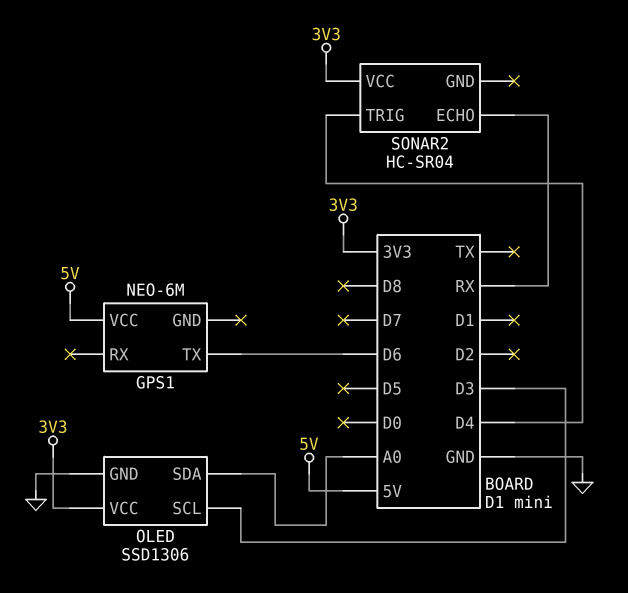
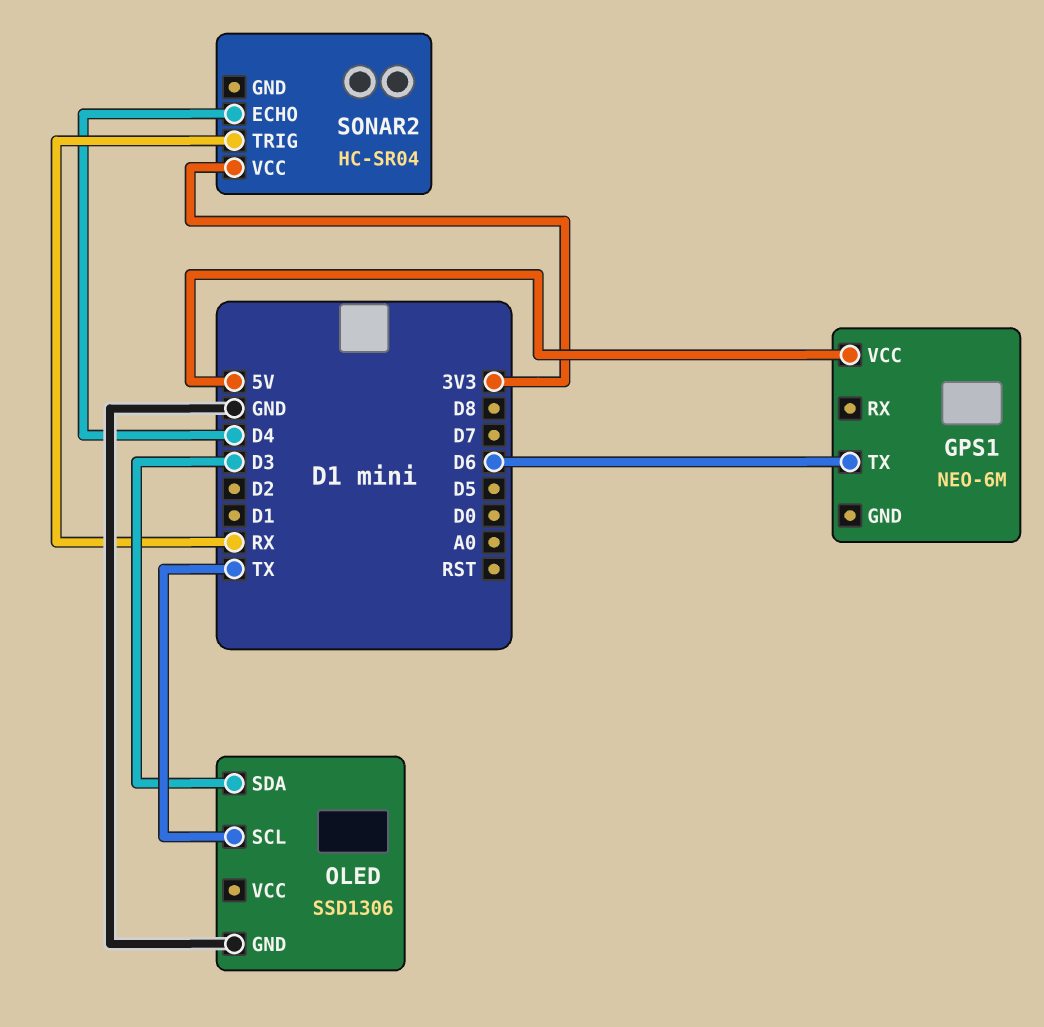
OLED pin SCL: D3 -> TX
OLED pin SDA: A0 -> D3
OLED pin VCC: 3V3 -> none
SONAR2 pin ECHO: RX -> D4
SONAR2 pin TRIG: D4 -> RX

